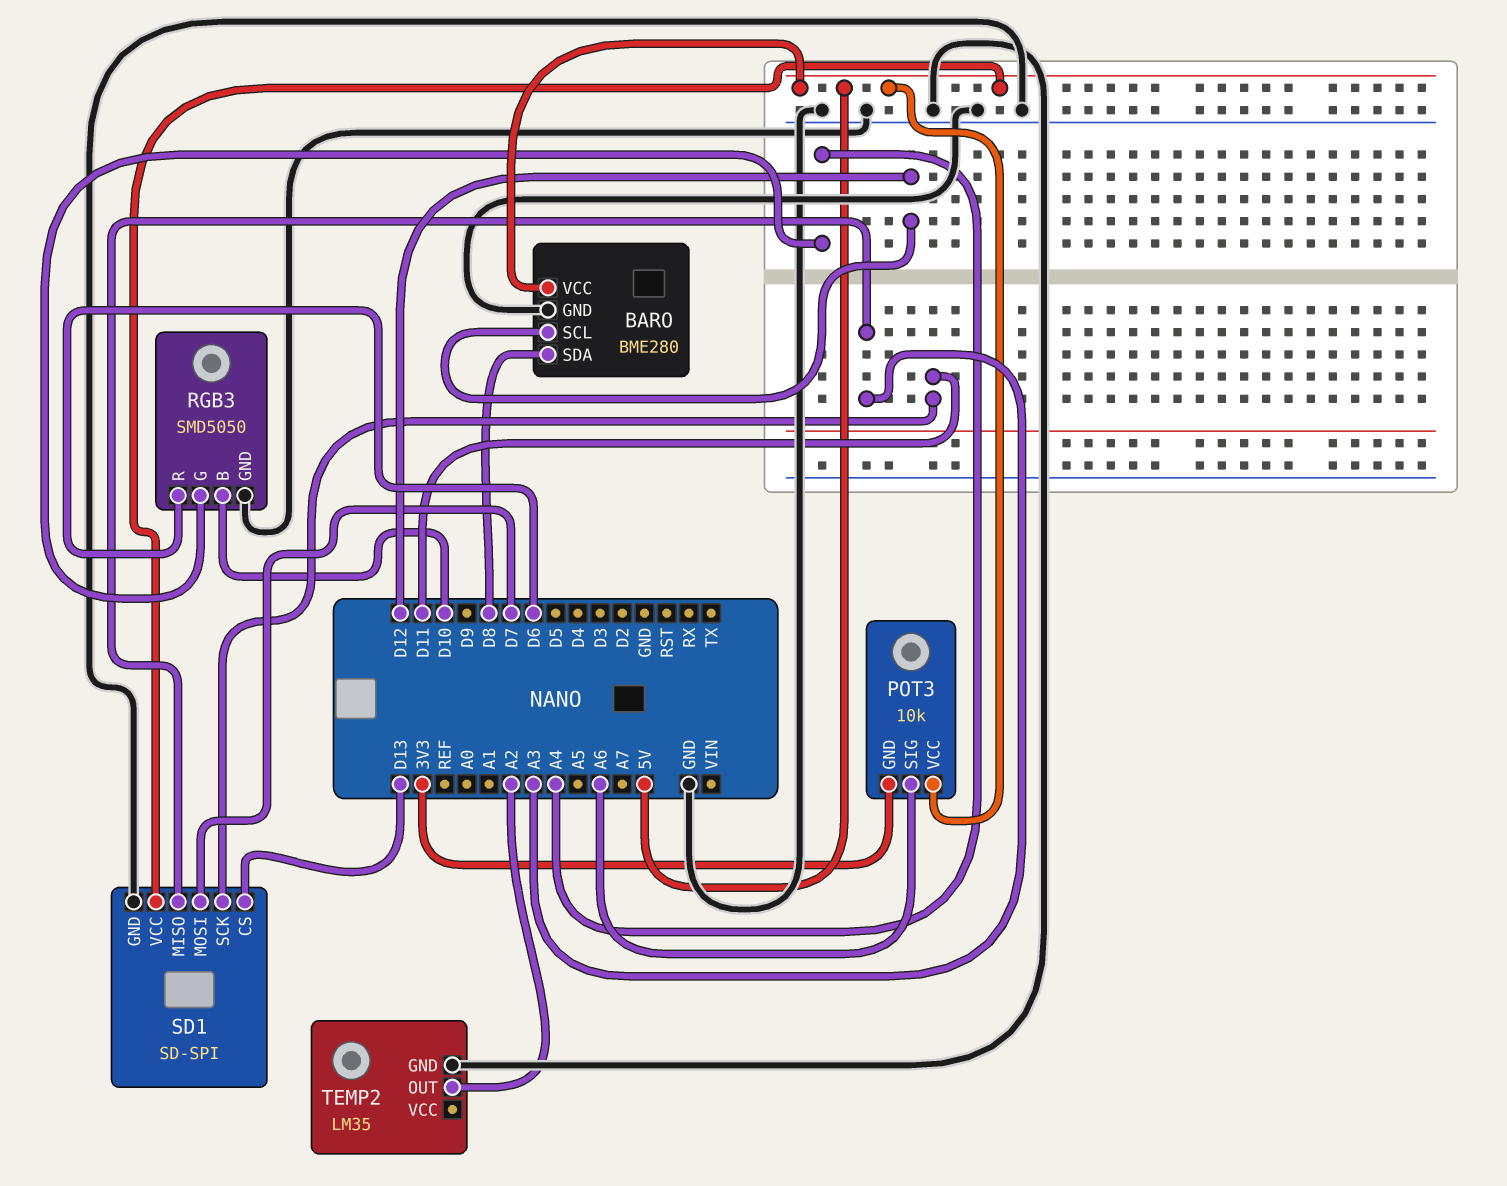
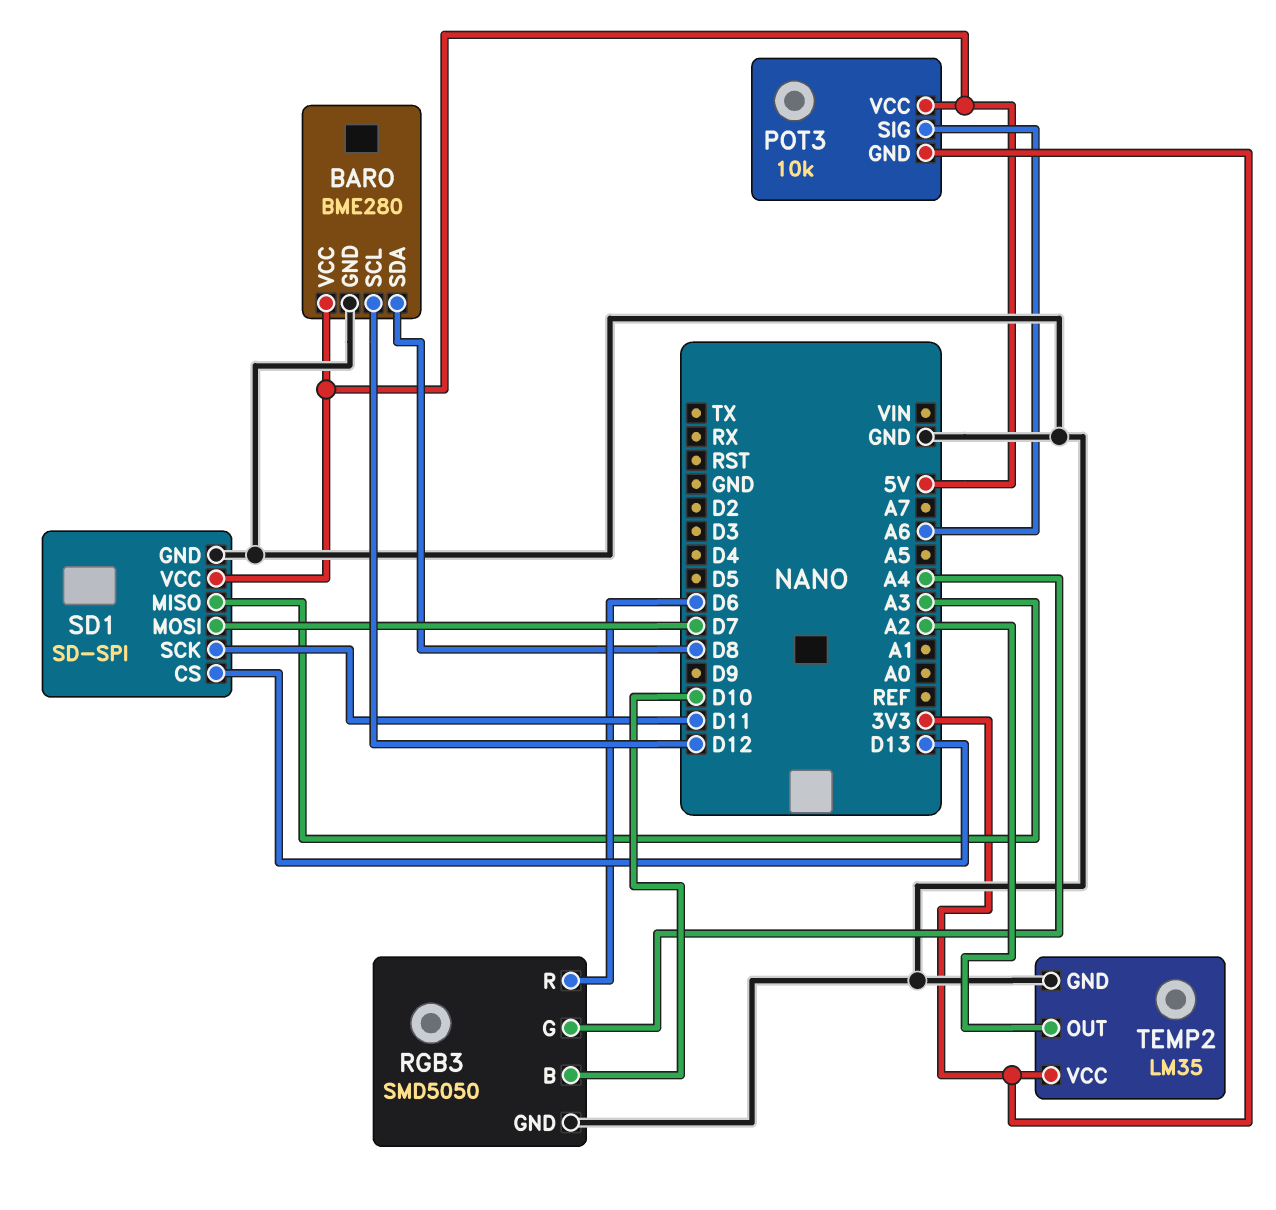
TEMP2 pin VCC: none -> 3V3

